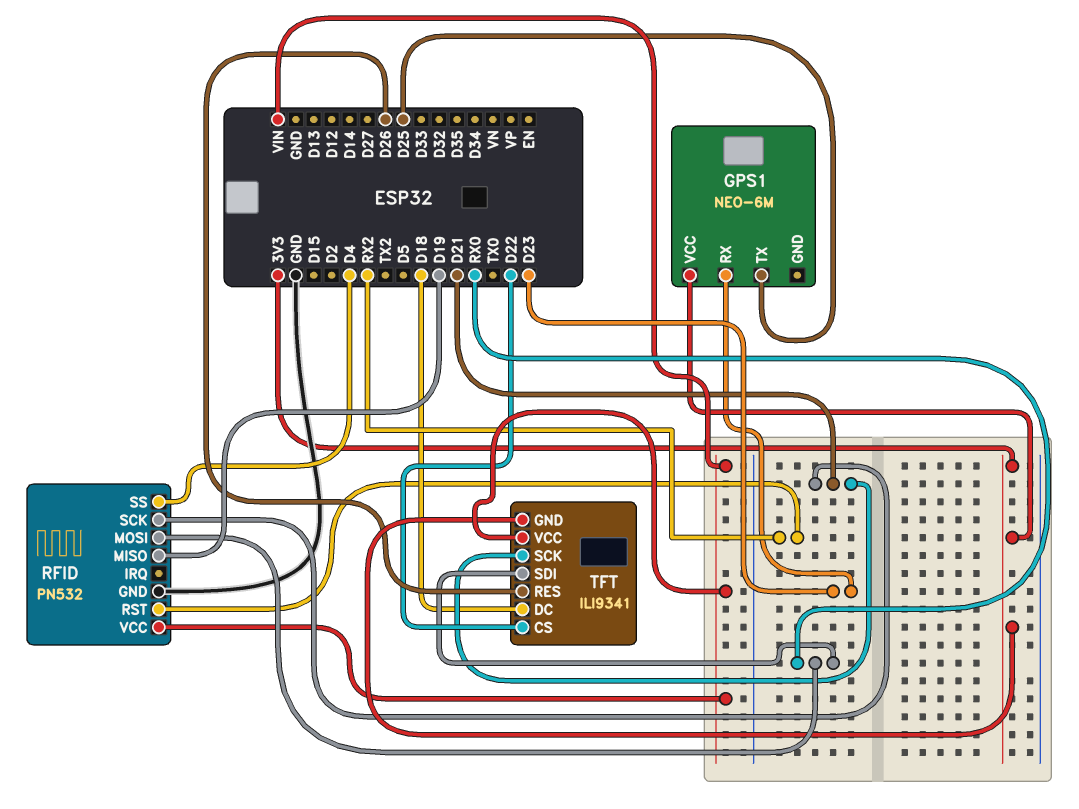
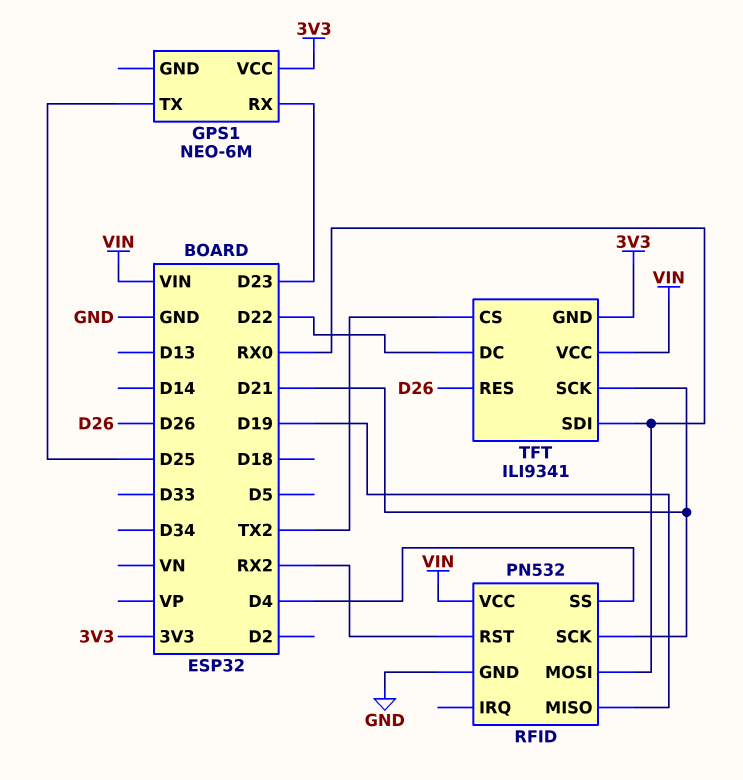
TFT pin CS: D22 -> TX2
TFT pin DC: D18 -> D22

